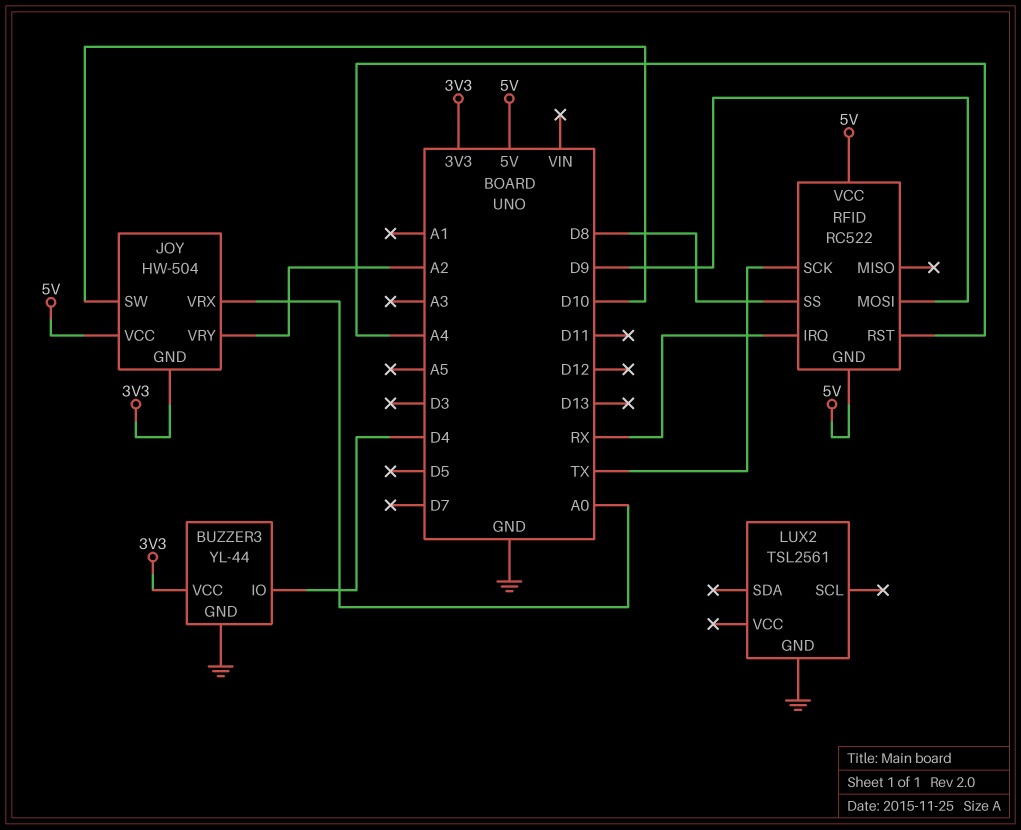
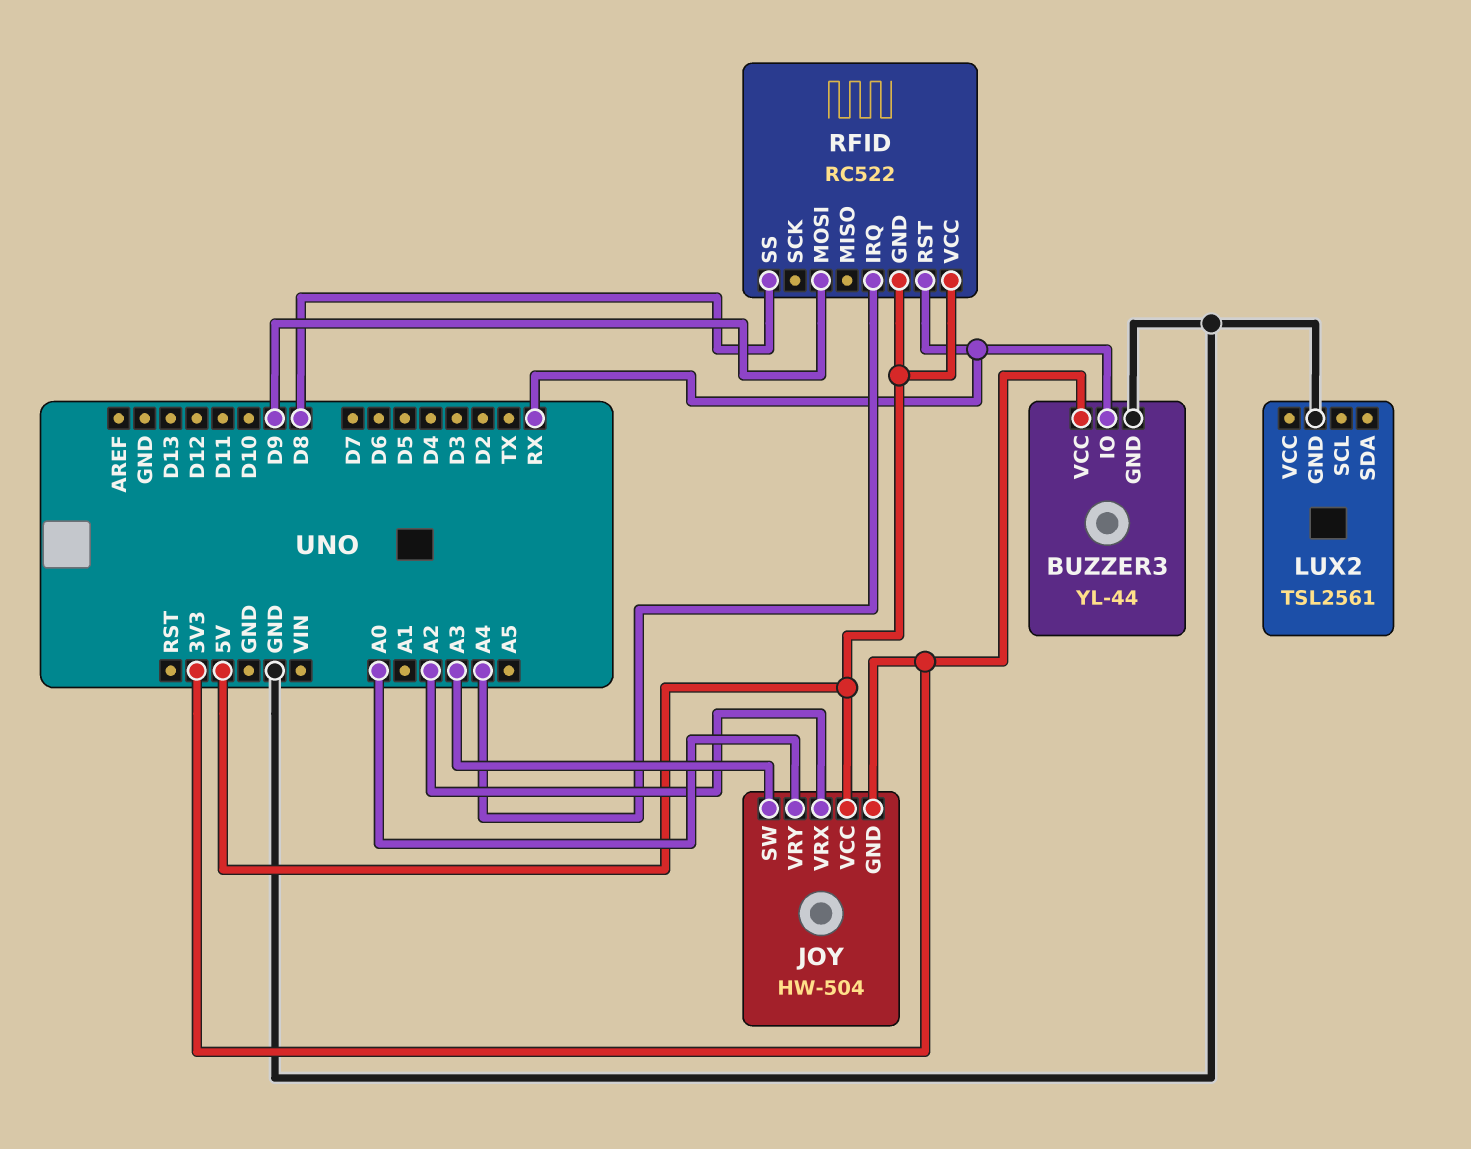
BUZZER3 pin IO: D4 -> RX
JOY pin SW: D10 -> A3
JOY pin VRX: A0 -> A2
JOY pin VRY: A2 -> A0
RFID pin IRQ: RX -> A4
RFID pin RST: A4 -> RX
RFID pin SCK: TX -> none

